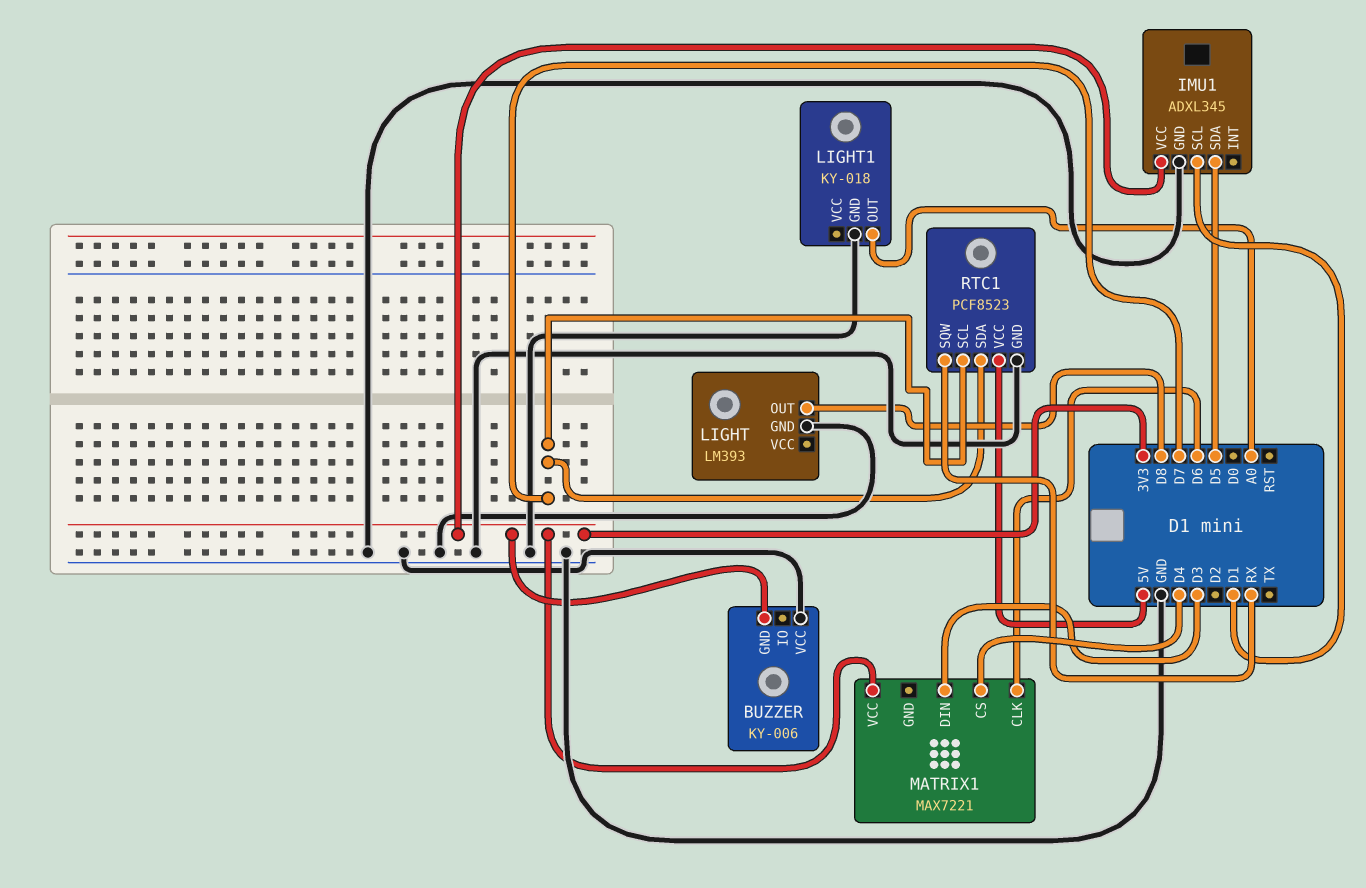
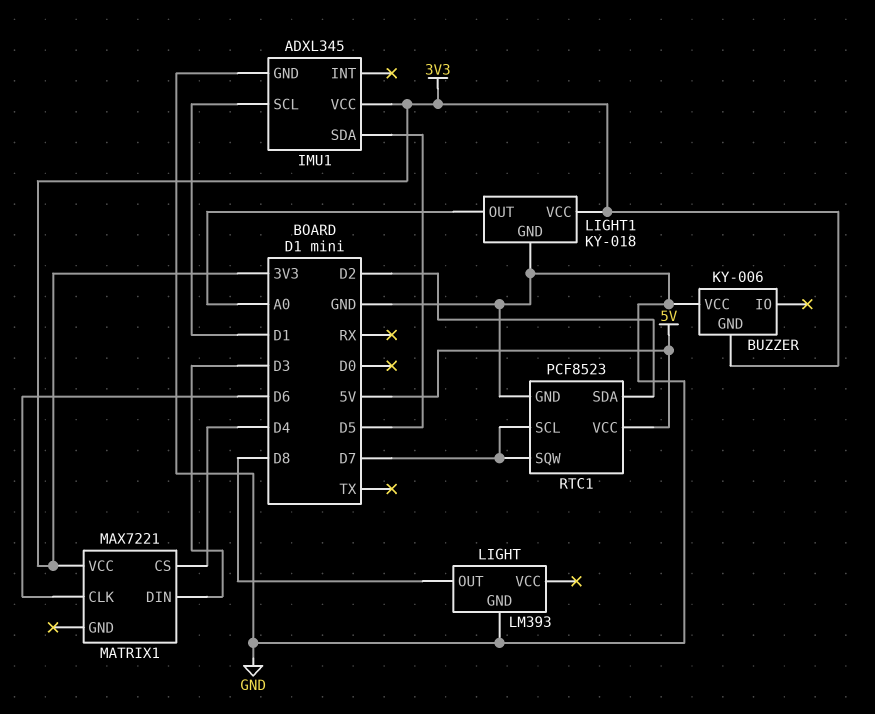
LIGHT1 pin VCC: none -> 3V3
RTC1 pin SDA: D7 -> D2
RTC1 pin SQW: RX -> D7

